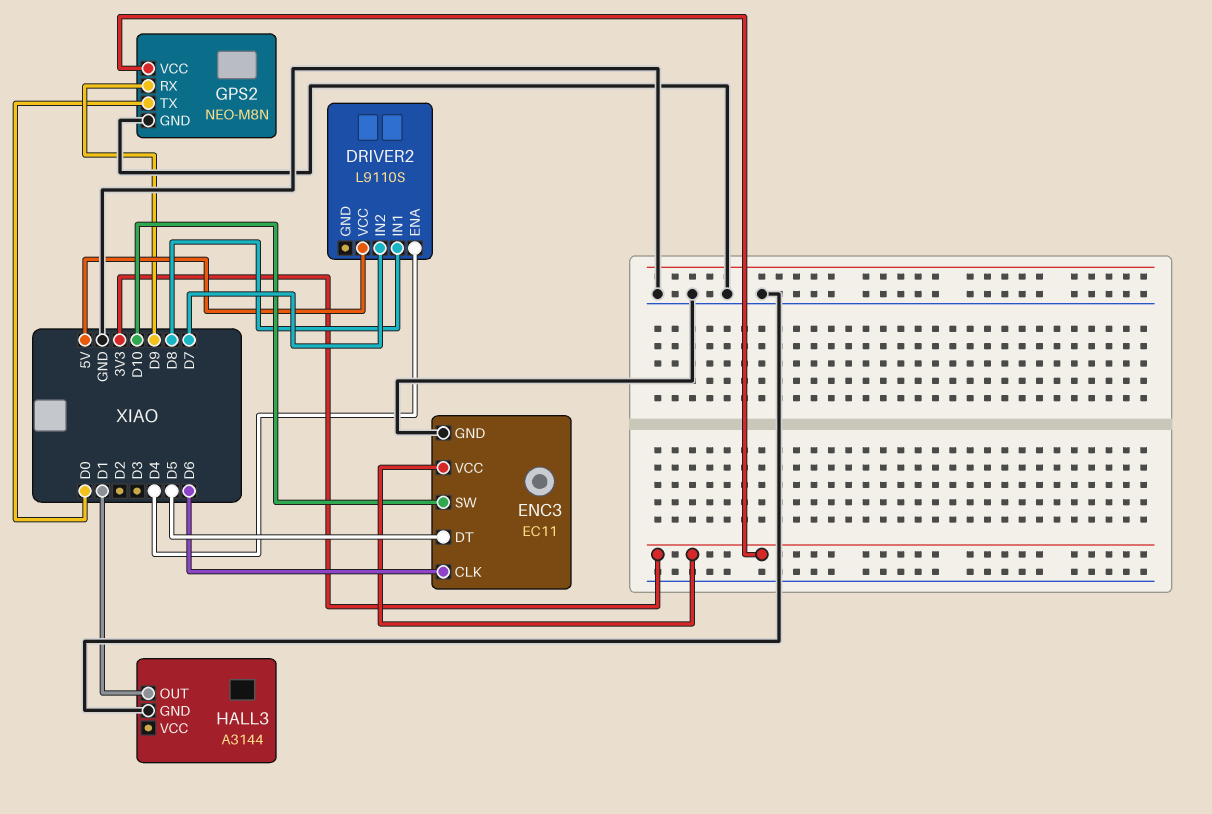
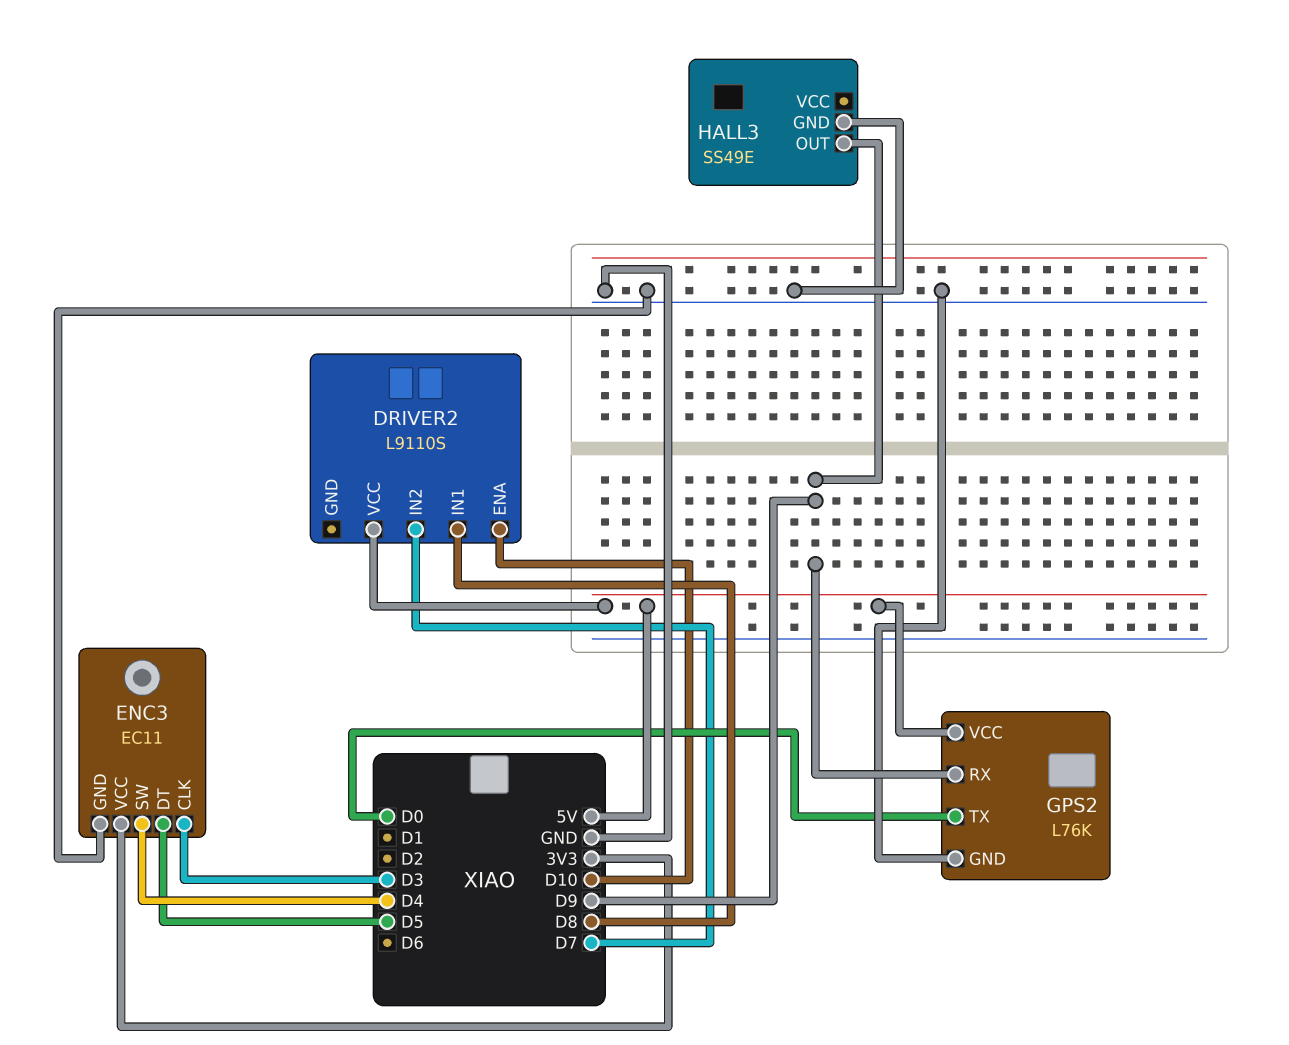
DRIVER2 pin ENA: D4 -> D10
ENC3 pin CLK: D6 -> D3
ENC3 pin SW: D10 -> D4
GPS2: NEO-M8N -> L76K
GPS2 pin VCC: 3V3 -> 5V
HALL3: A3144 -> SS49E
HALL3 pin OUT: D1 -> D9

